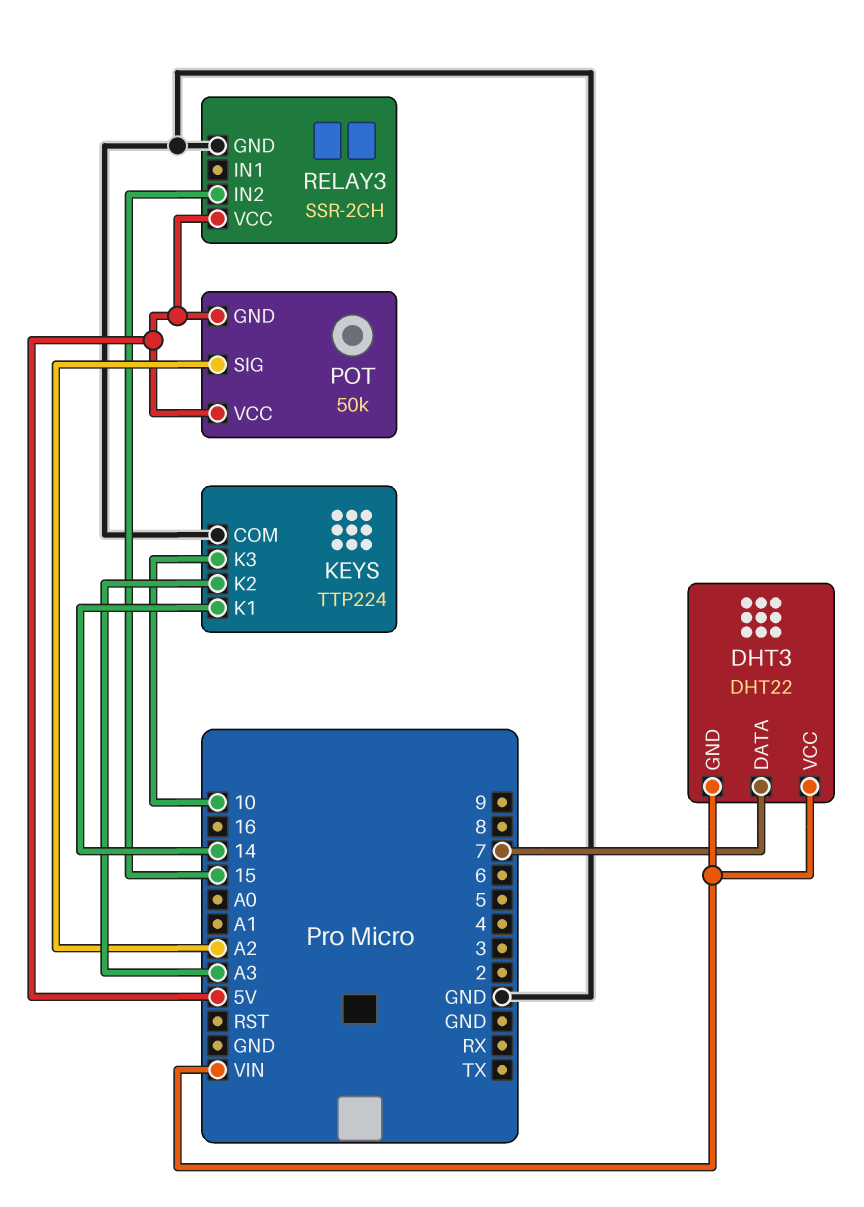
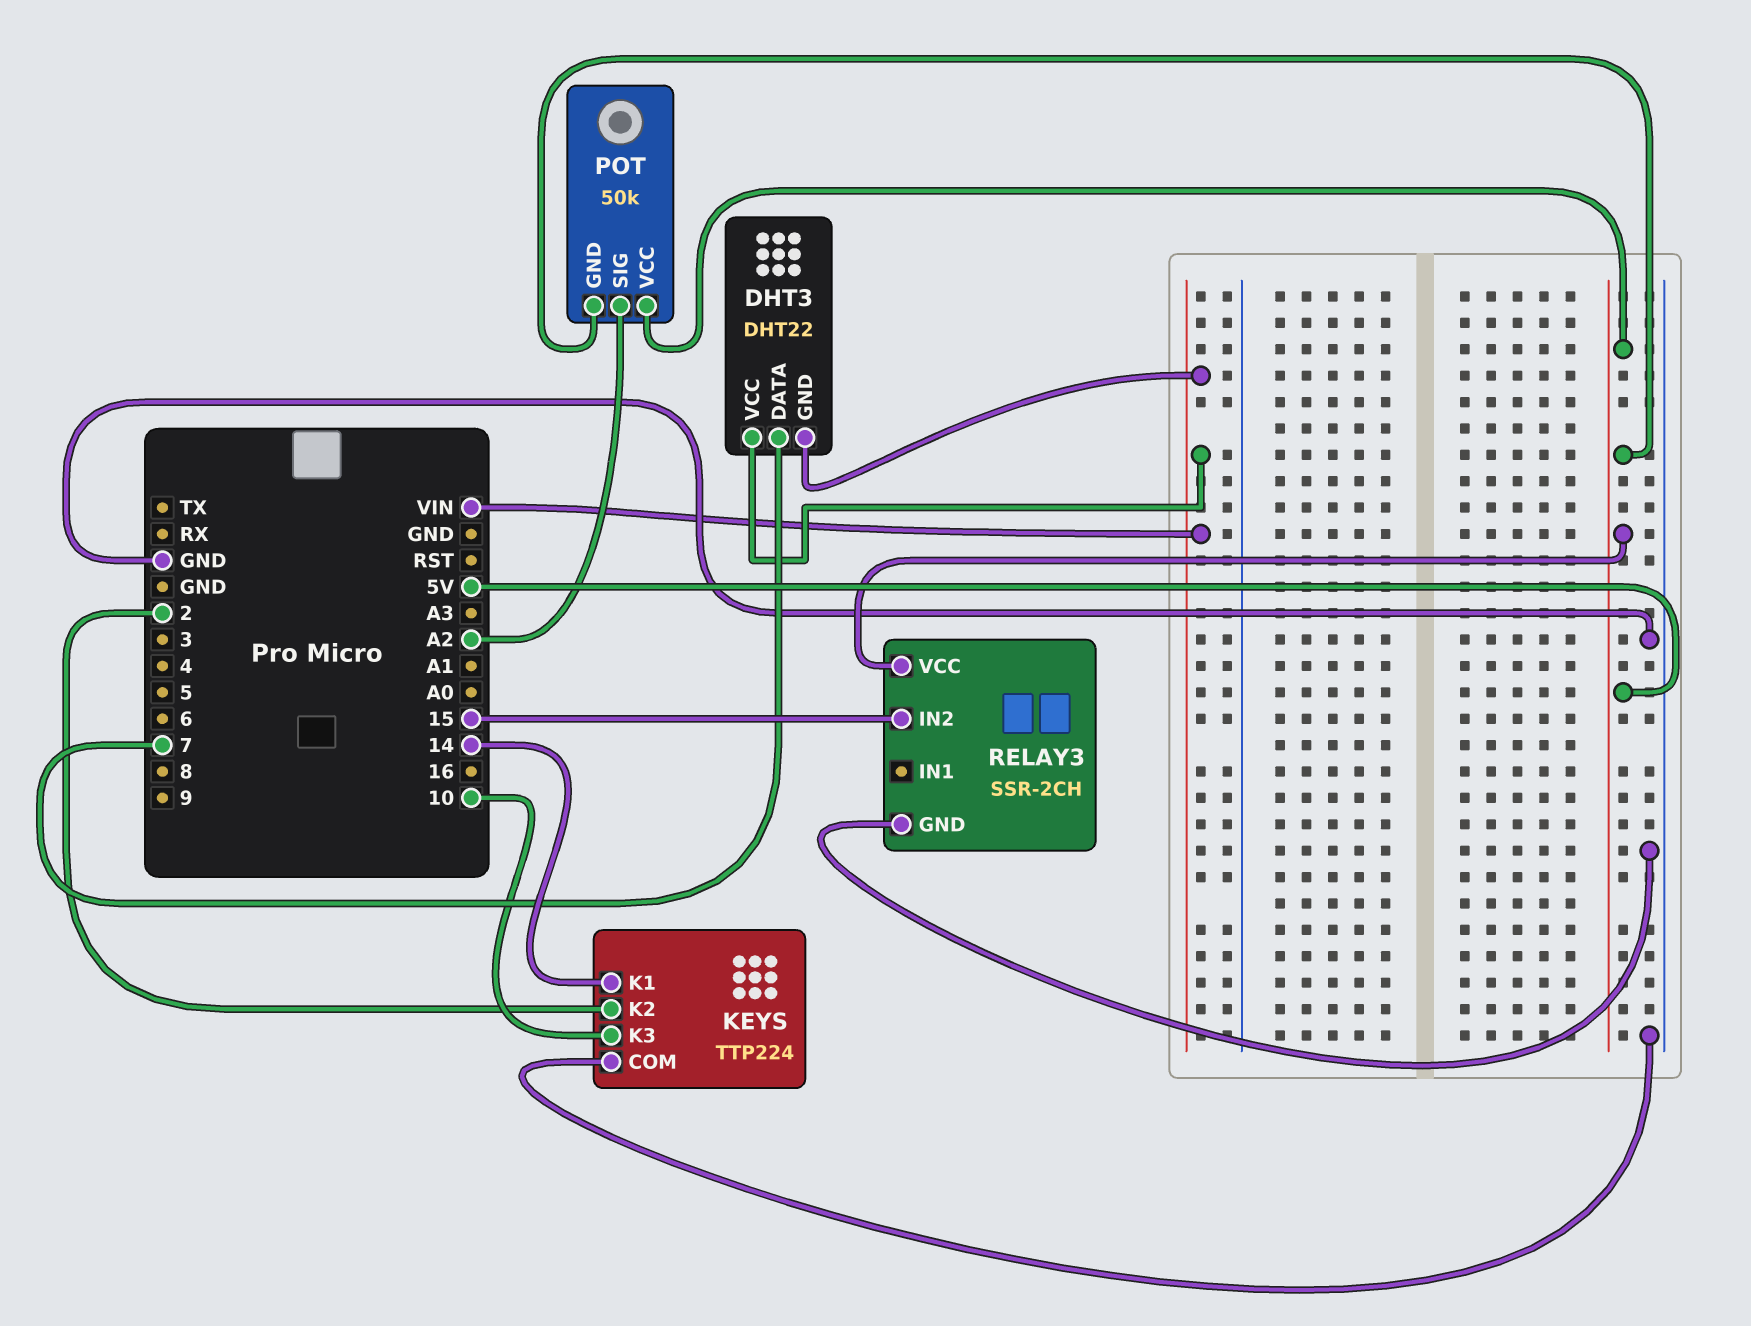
KEYS pin K2: A3 -> 2

